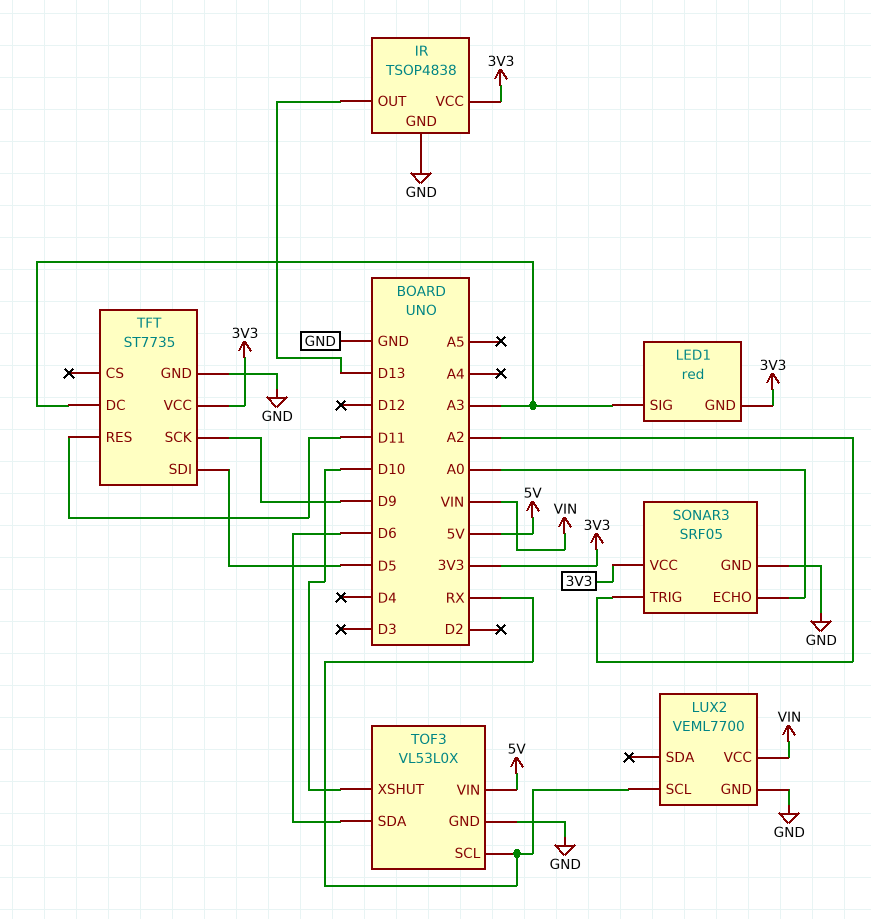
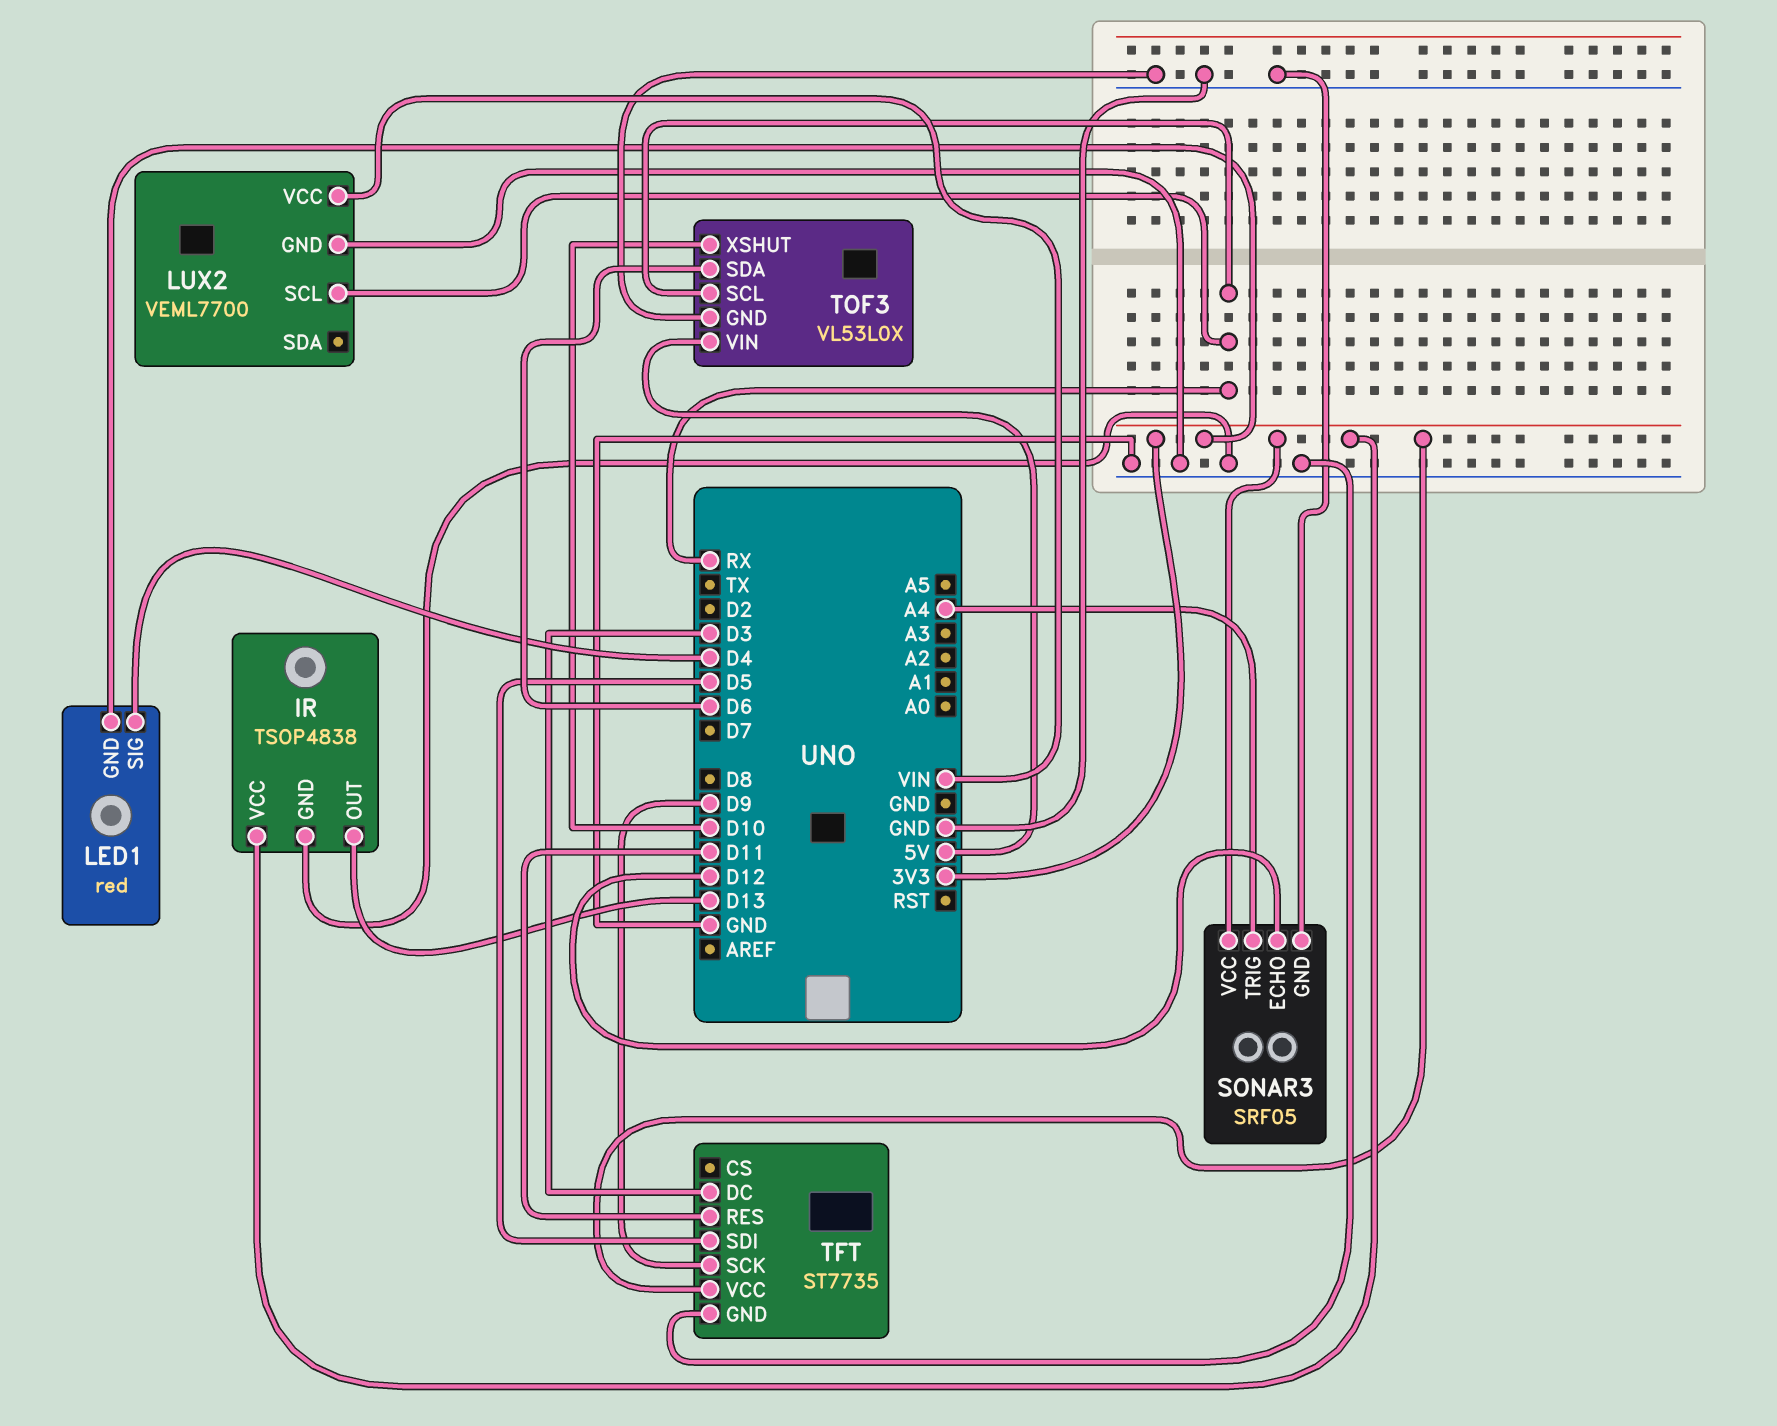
LED1 pin SIG: A3 -> D4
SONAR3 pin ECHO: A0 -> D12
SONAR3 pin TRIG: A2 -> A4
TFT pin DC: A3 -> D3

